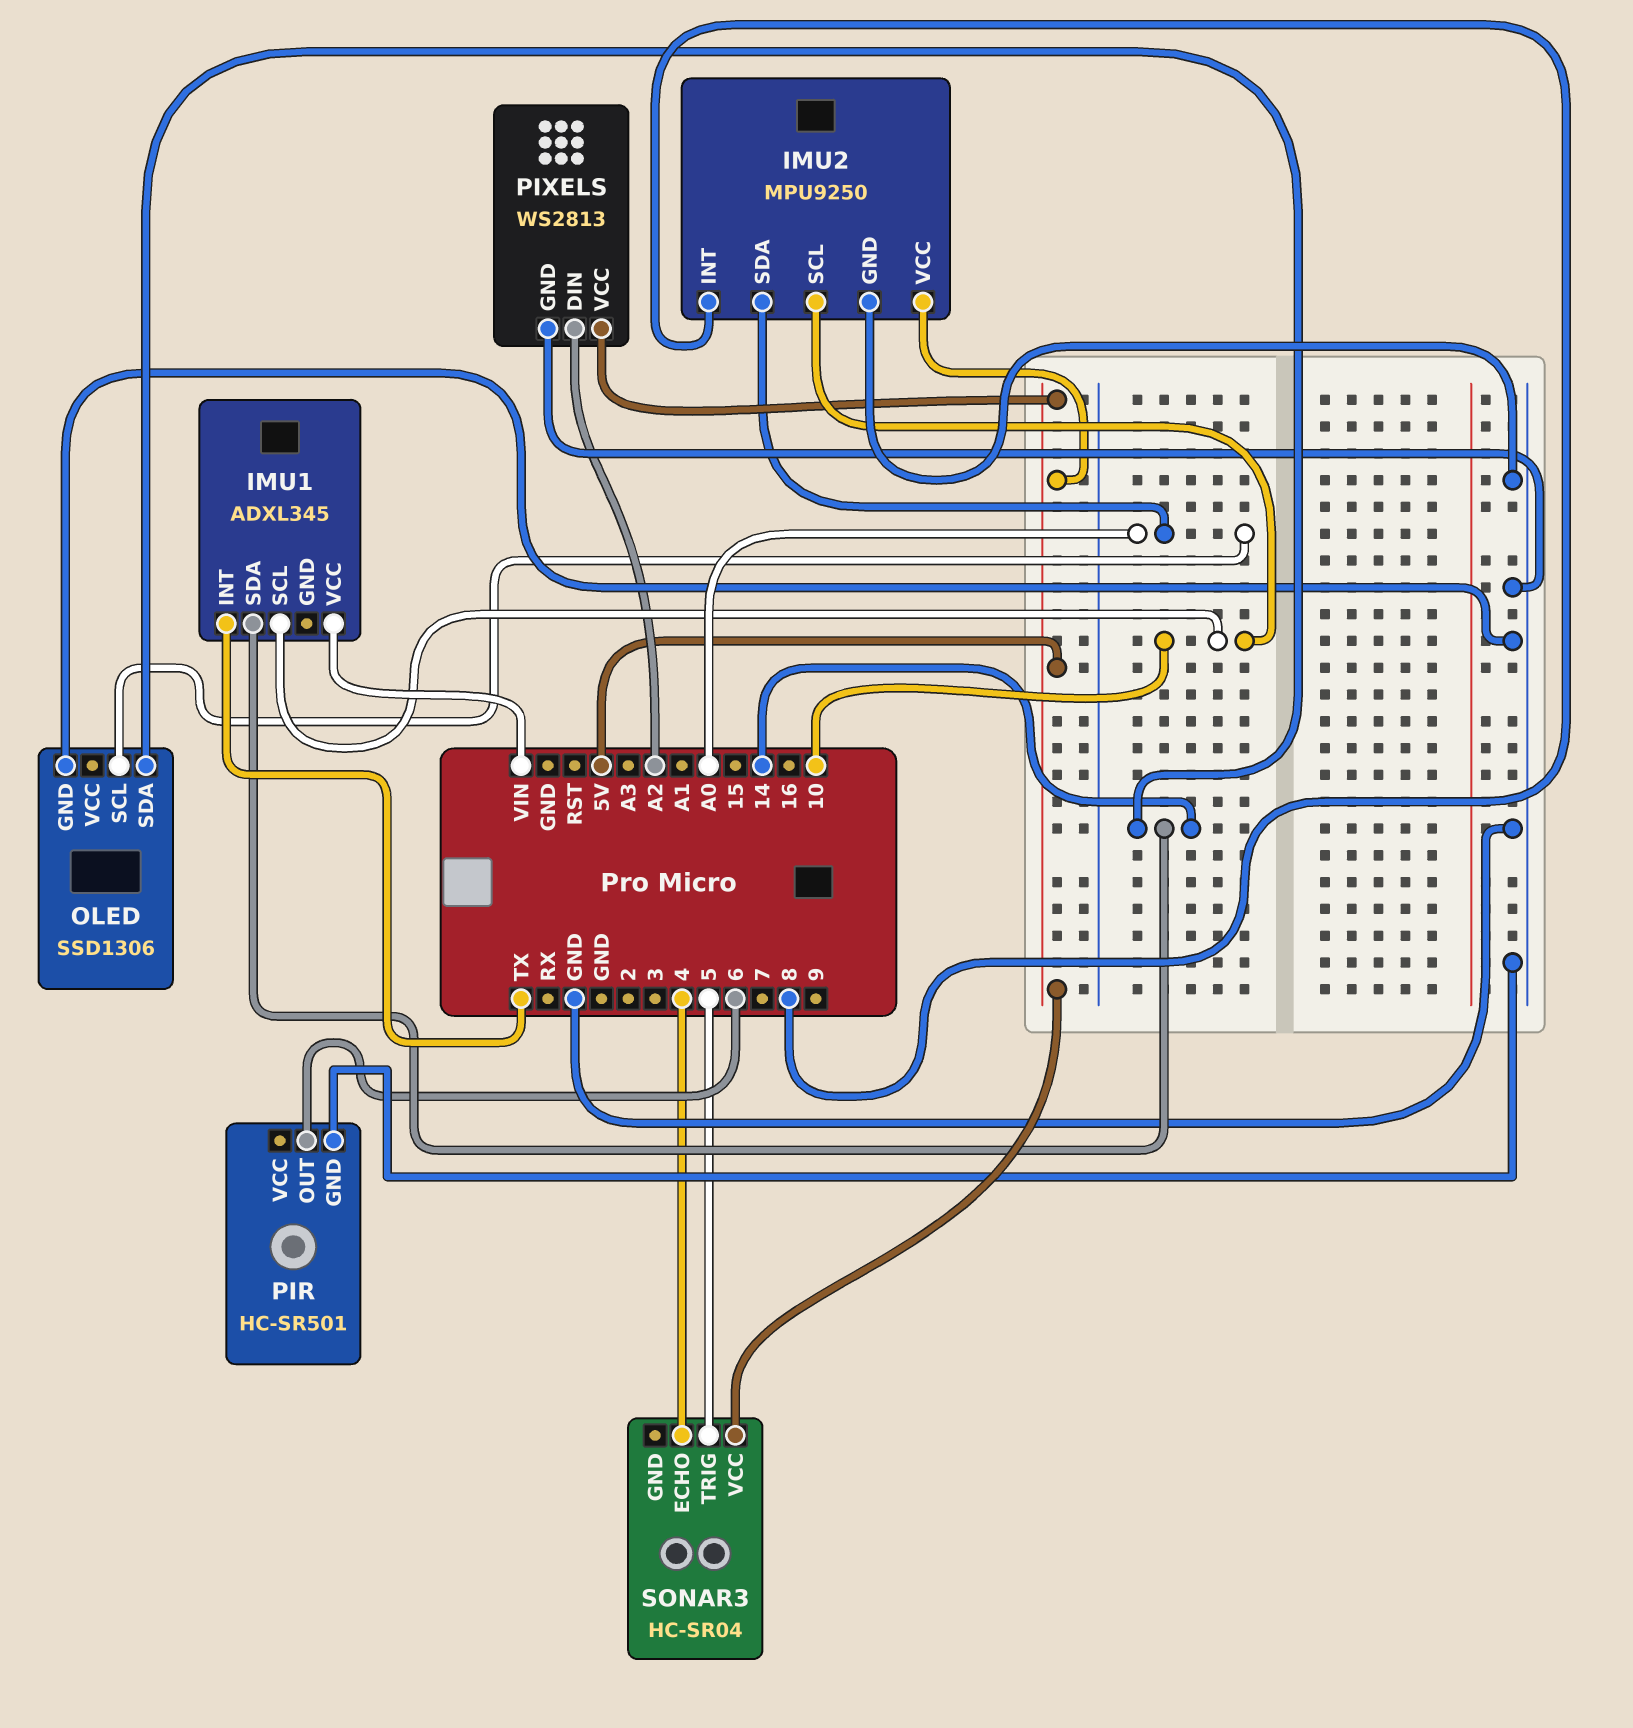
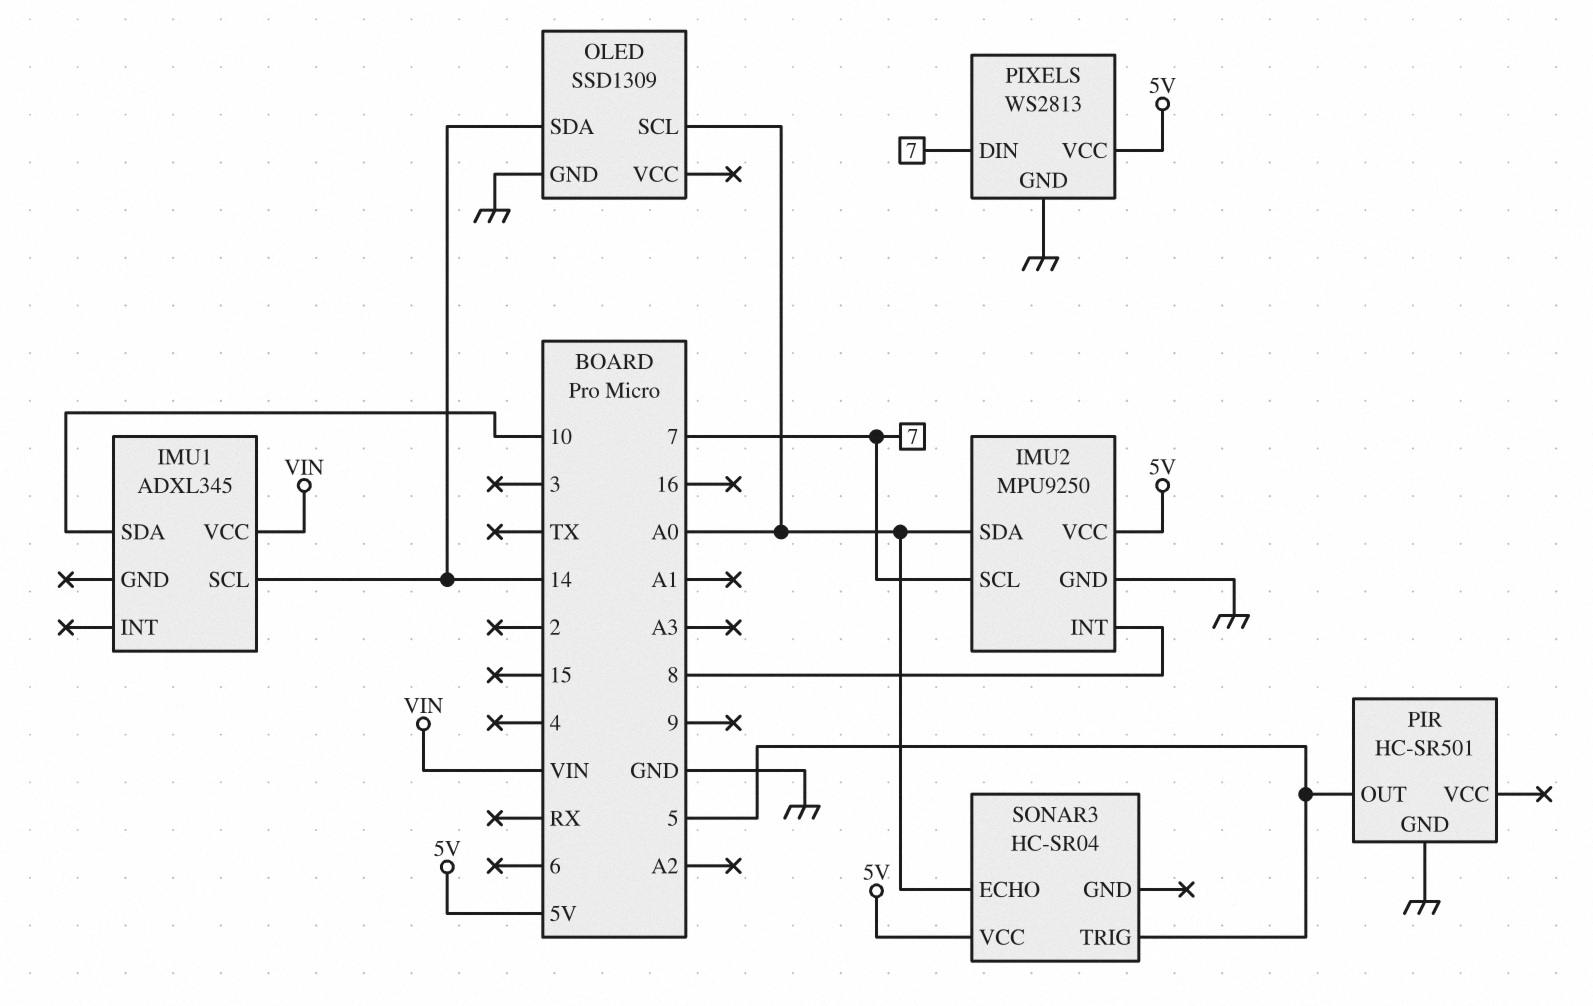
IMU1 pin INT: TX -> none
IMU1 pin SCL: 10 -> 14
IMU1 pin SDA: 14 -> 10
IMU2 pin SCL: 10 -> 7
OLED: SSD1306 -> SSD1309
PIR pin OUT: 6 -> 5
PIXELS pin DIN: A2 -> 7
SONAR3 pin ECHO: 4 -> A0

